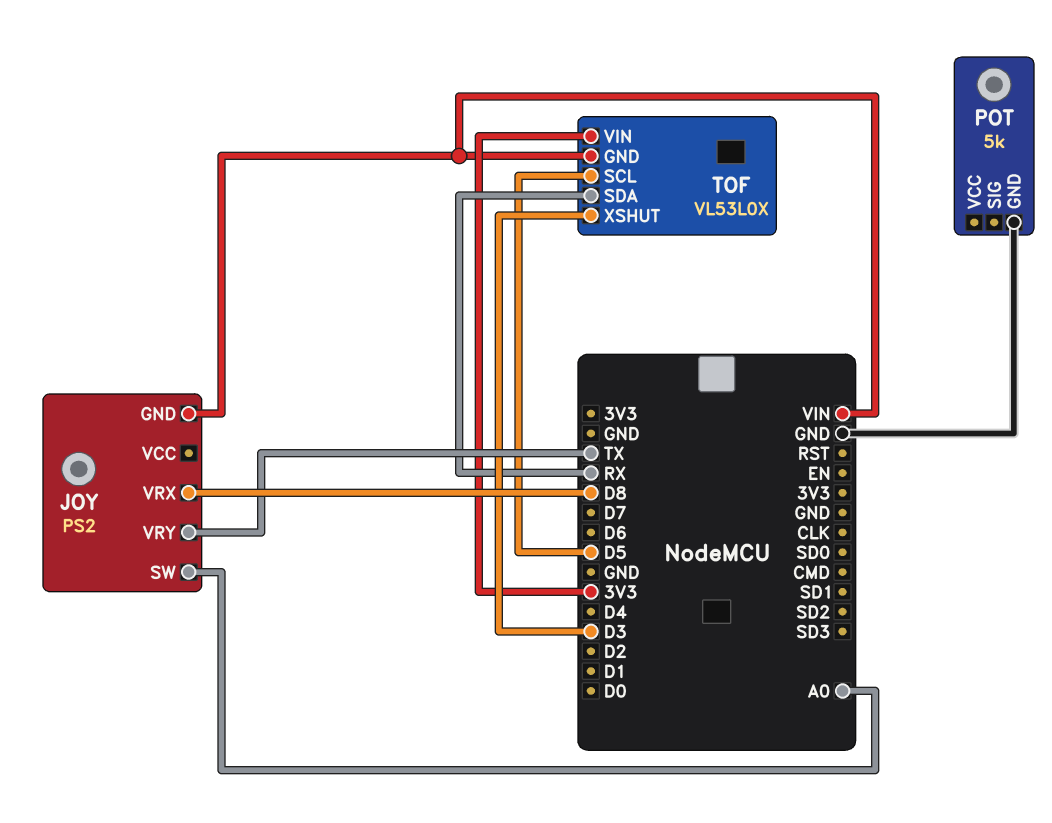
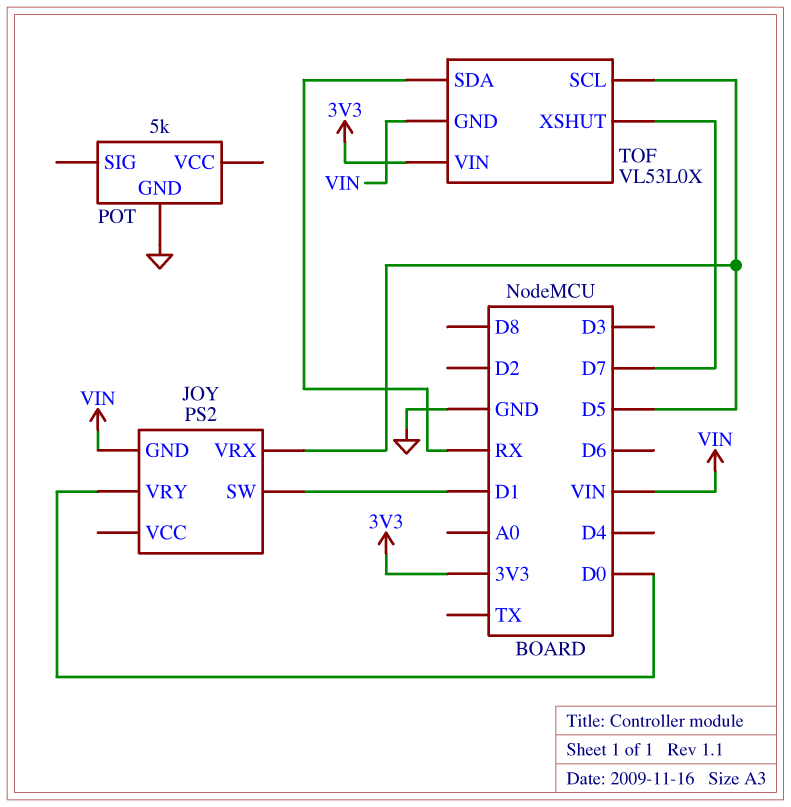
JOY pin SW: A0 -> D1
JOY pin VRX: D8 -> D5
JOY pin VRY: TX -> D0
TOF pin XSHUT: D3 -> D7

